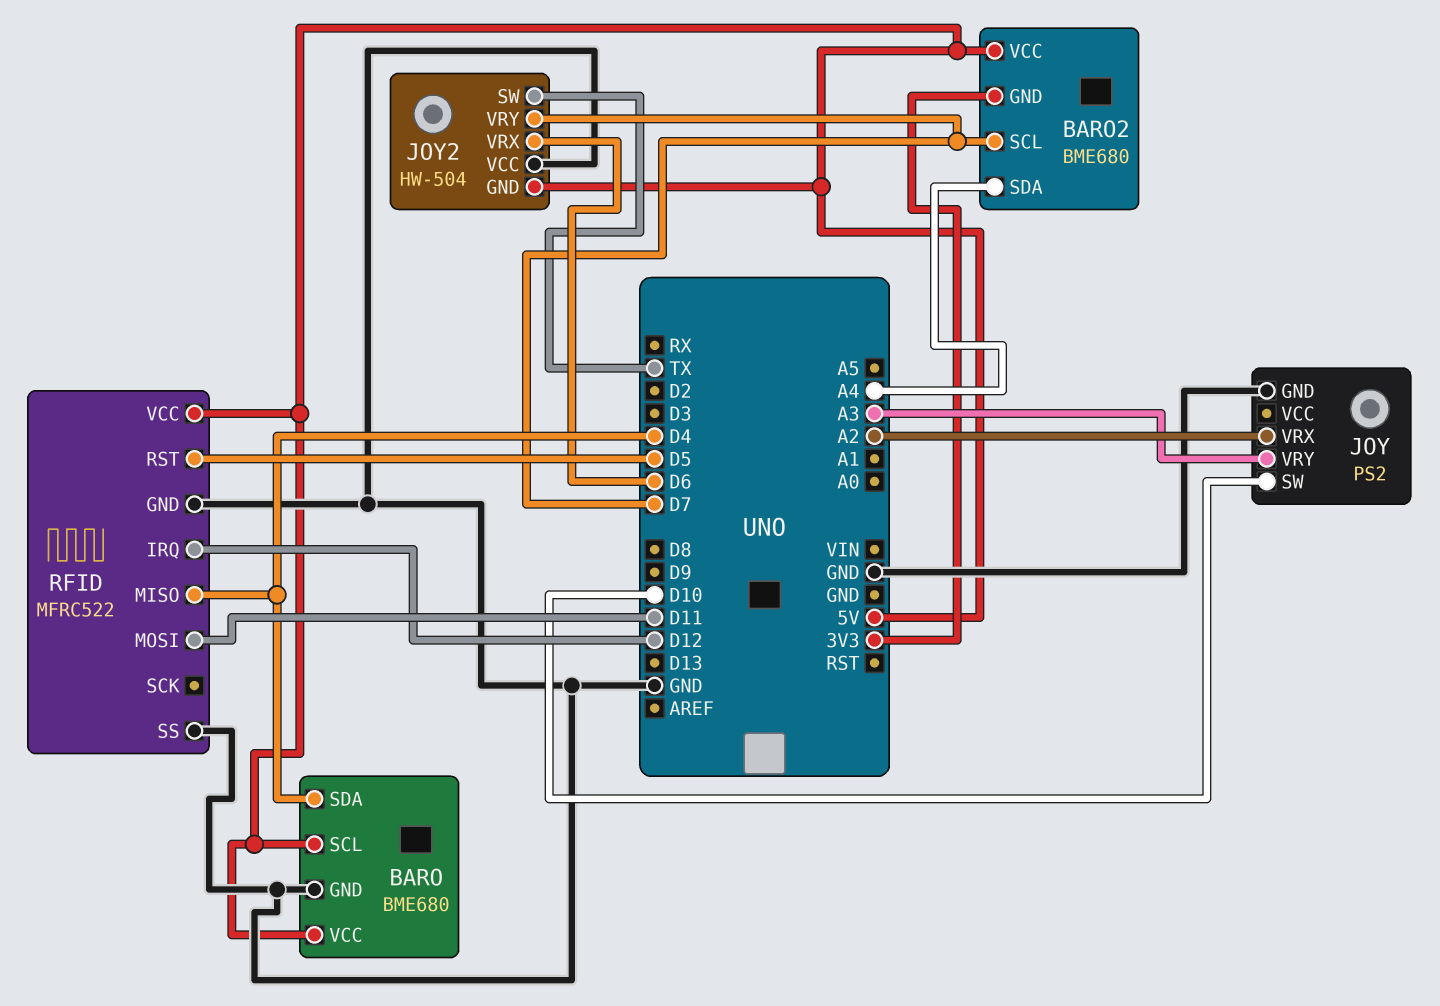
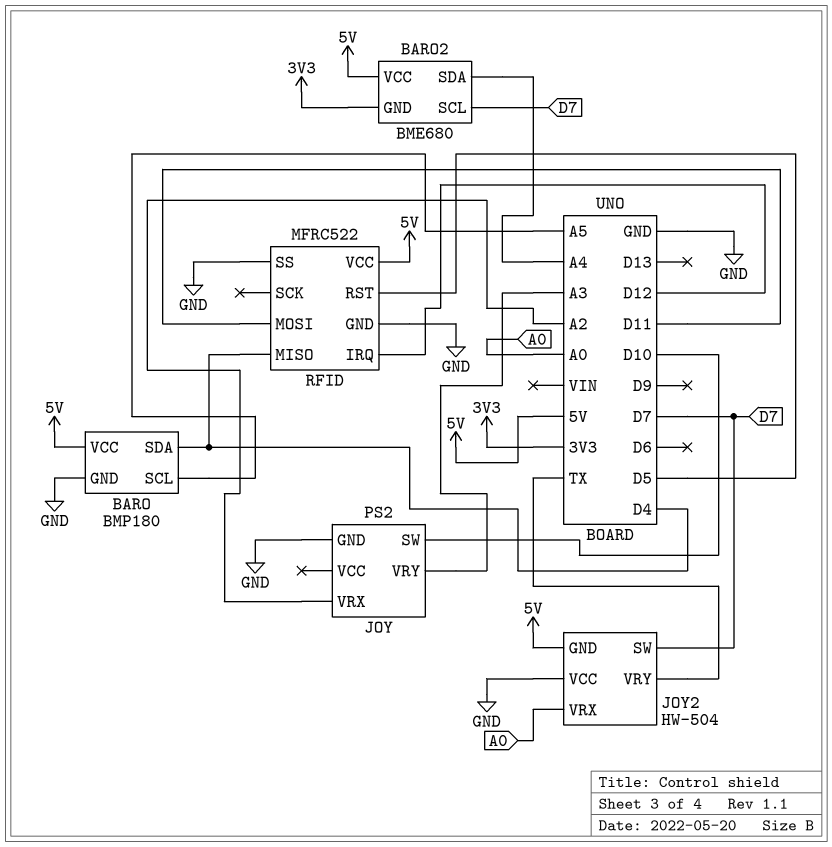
BARO: BME680 -> BMP180
BARO pin SCL: 5V -> A5
JOY2 pin SW: TX -> D7
JOY2 pin VRX: D6 -> A0
JOY2 pin VRY: D7 -> TX

